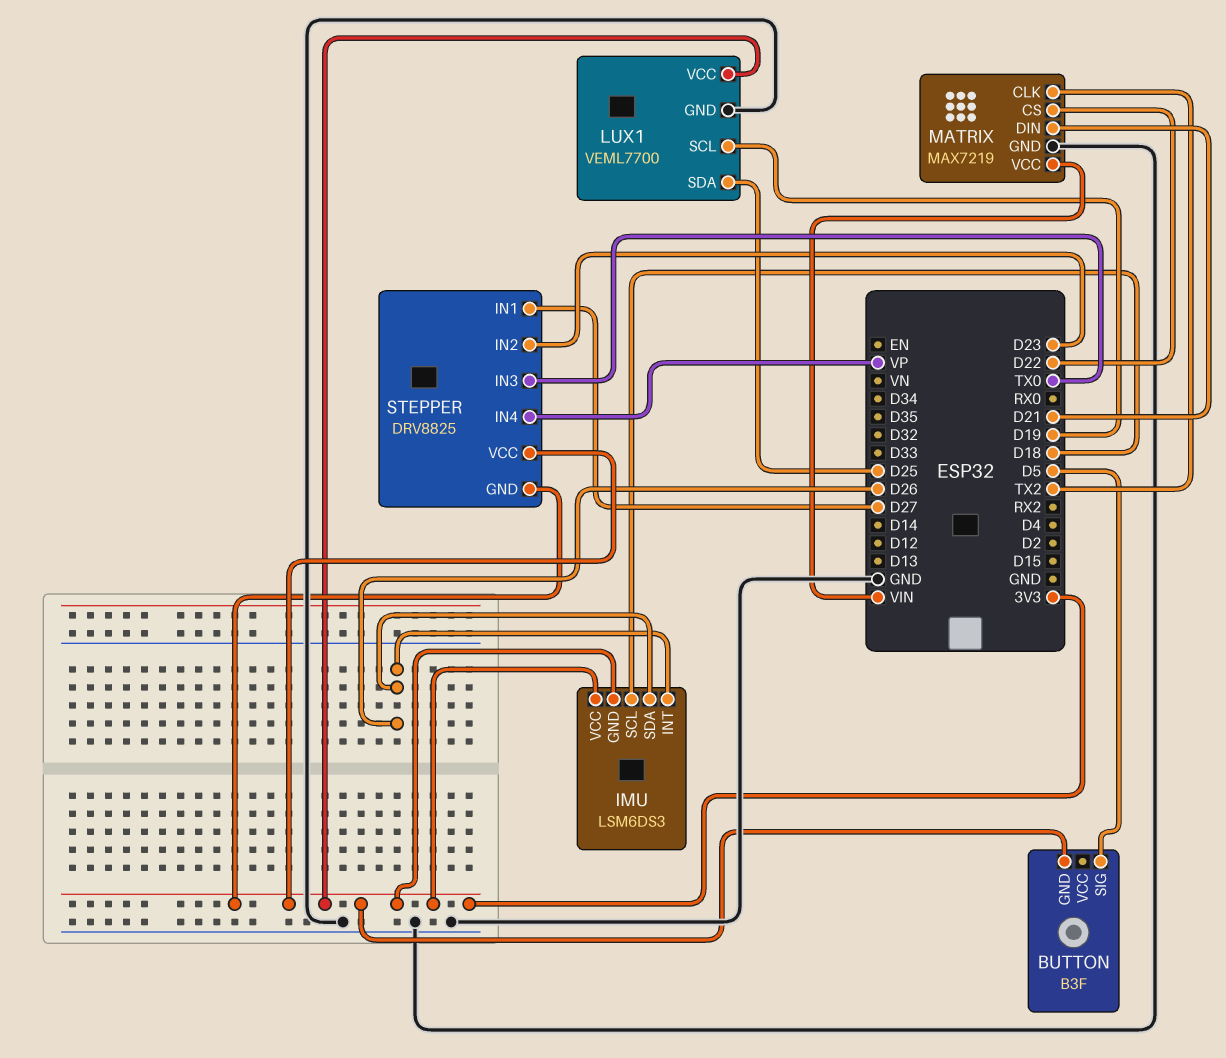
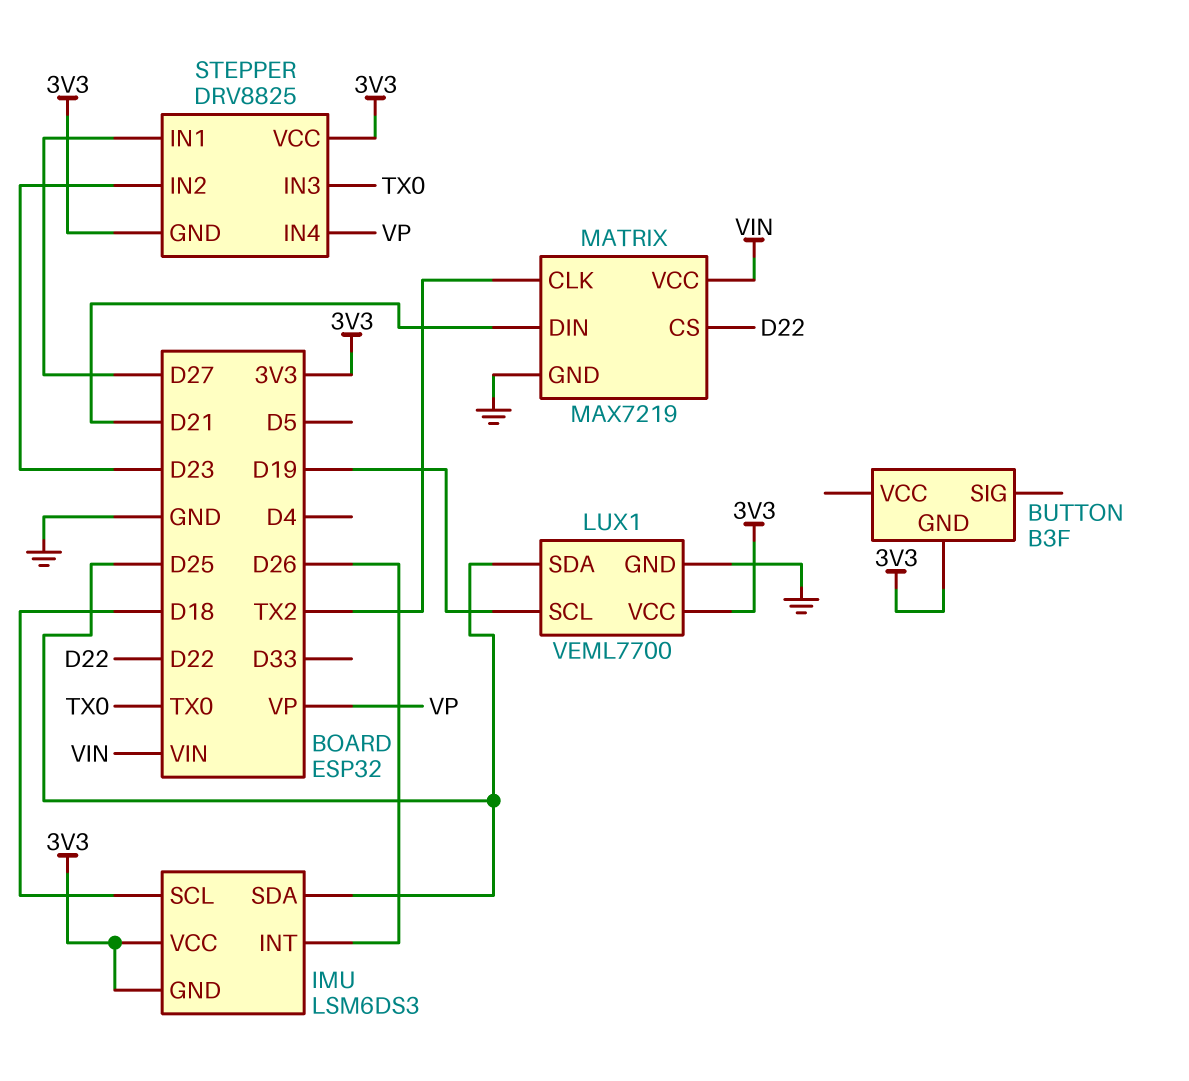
BUTTON pin SIG: D5 -> none
IMU pin SDA: D26 -> D25

